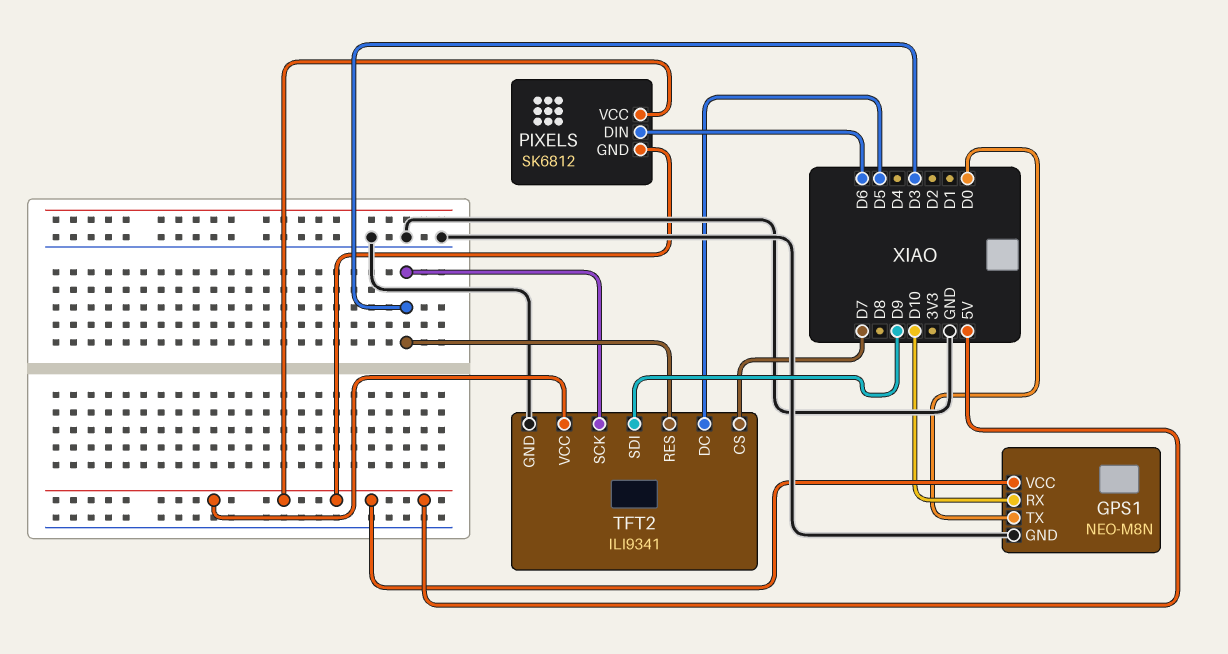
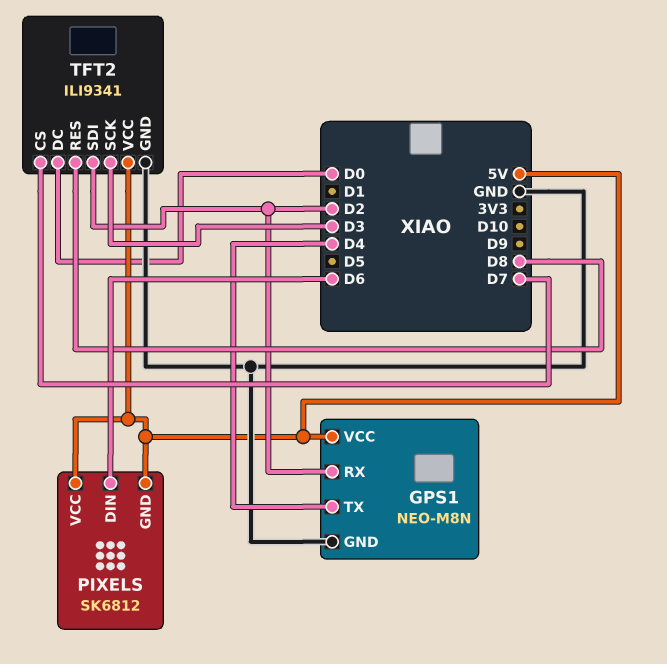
GPS1 pin RX: D10 -> D2
GPS1 pin TX: D0 -> D4
TFT2 pin DC: D5 -> D0
TFT2 pin RES: D3 -> D8
TFT2 pin SDI: D9 -> D2

